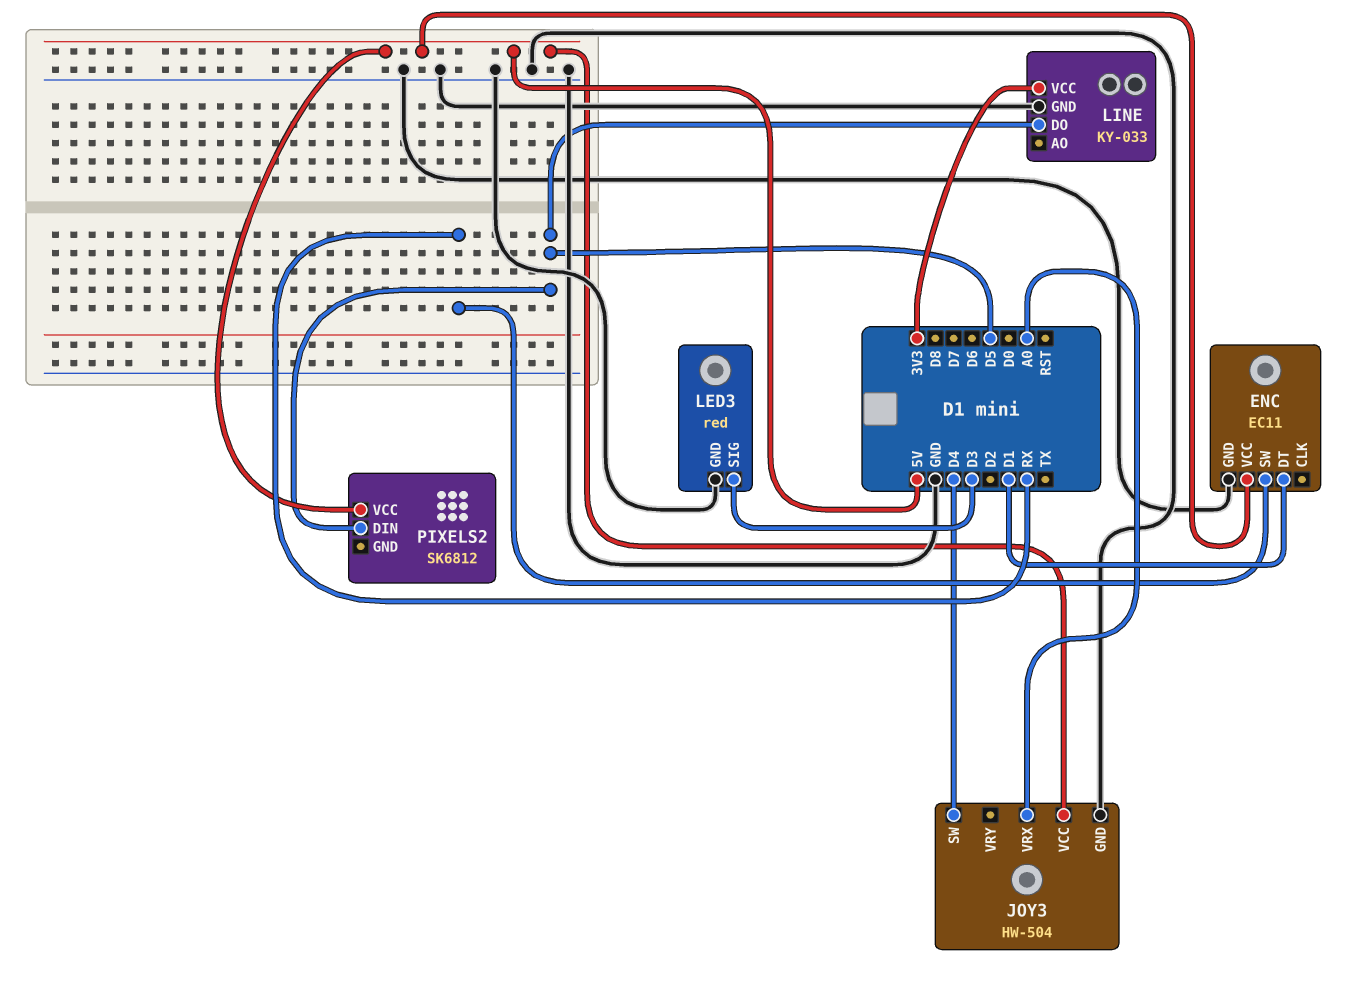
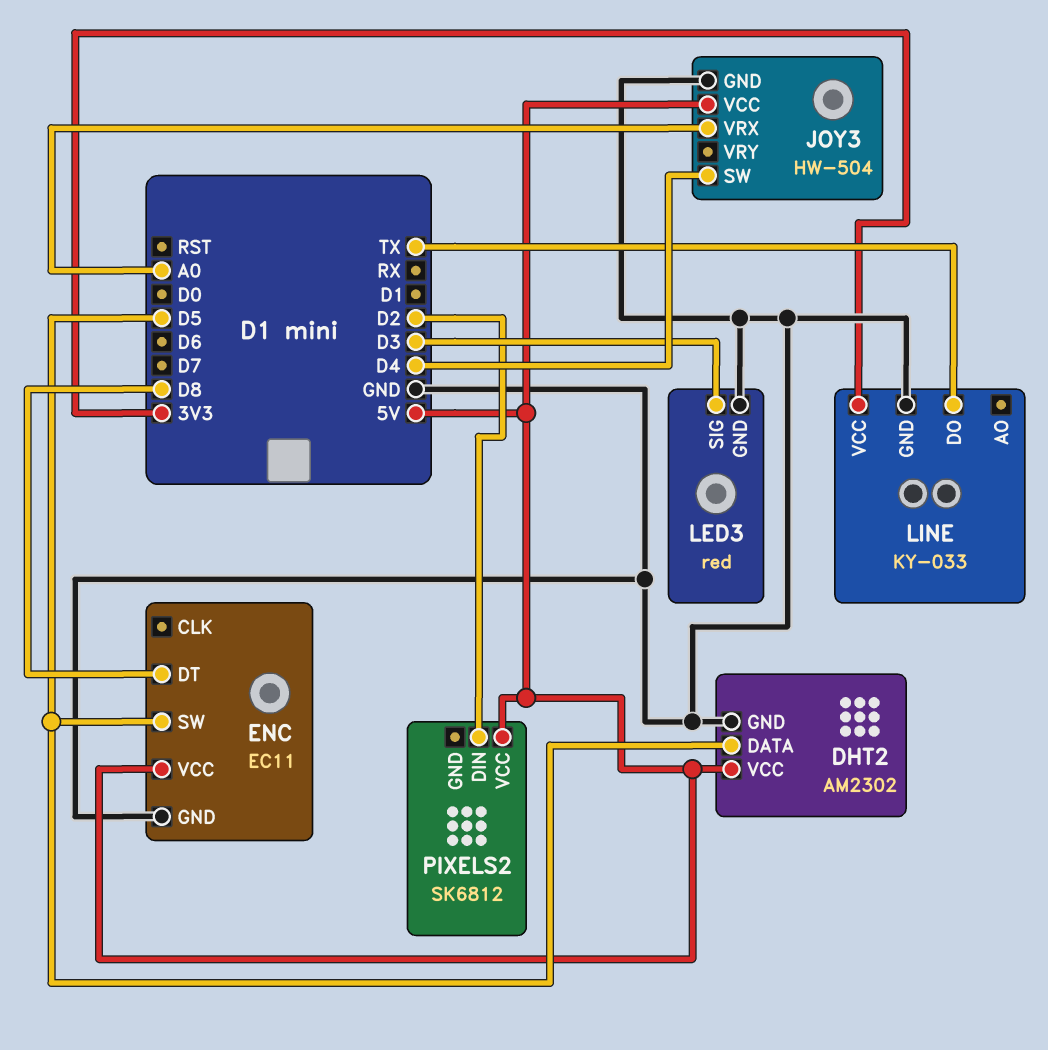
DHT2: none -> AM2302
DHT2 pin DATA: none -> D5
DHT2 pin GND: none -> GND
DHT2 pin VCC: none -> 5V
ENC pin DT: D1 -> D8
ENC pin SW: RX -> D5
LINE pin DO: D5 -> TX
PIXELS2 pin DIN: D5 -> D2

